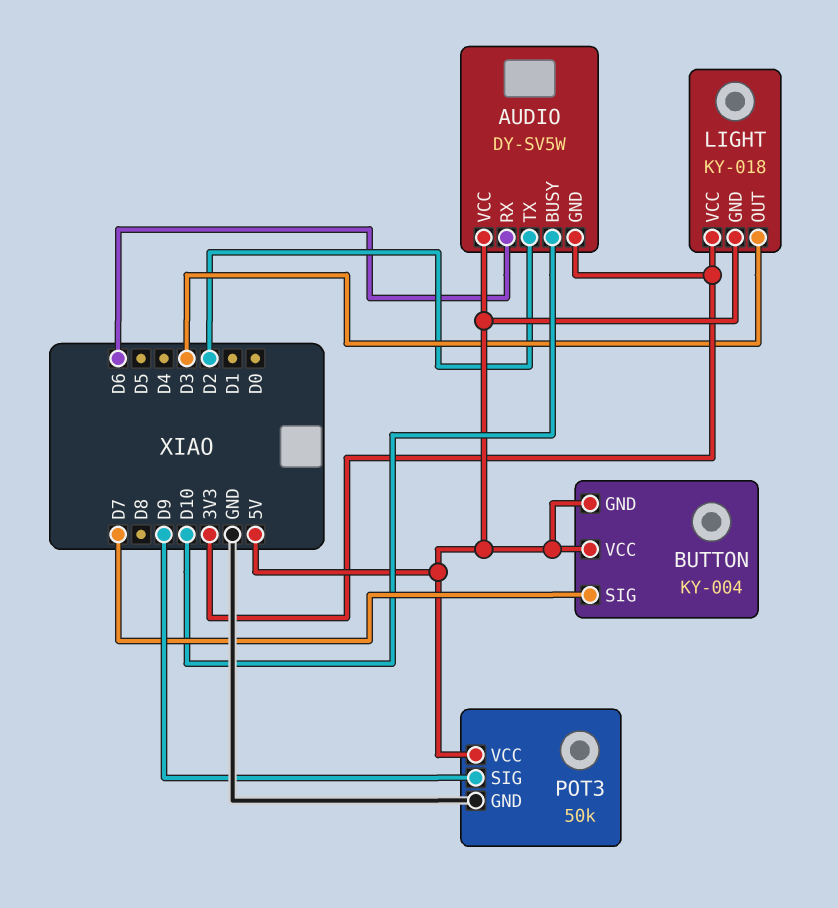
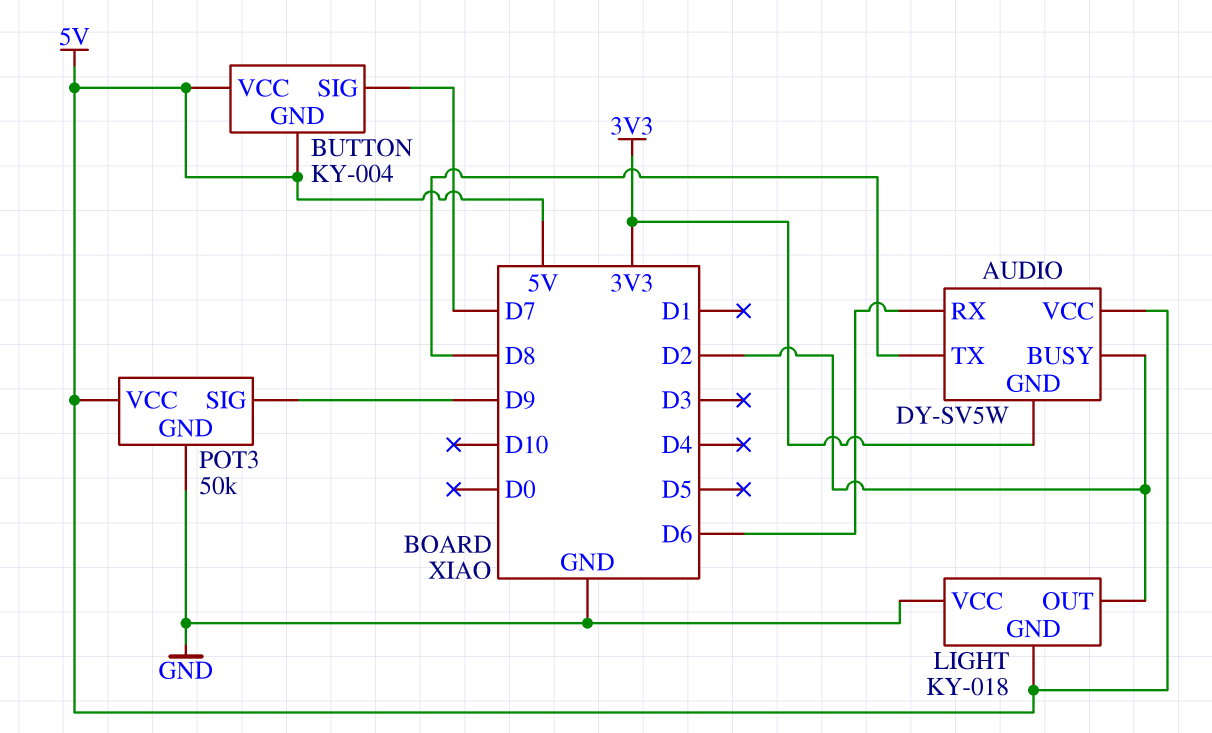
AUDIO pin BUSY: D10 -> D2
AUDIO pin TX: D2 -> D8
LIGHT pin OUT: D3 -> D2
LIGHT pin VCC: 3V3 -> GND

